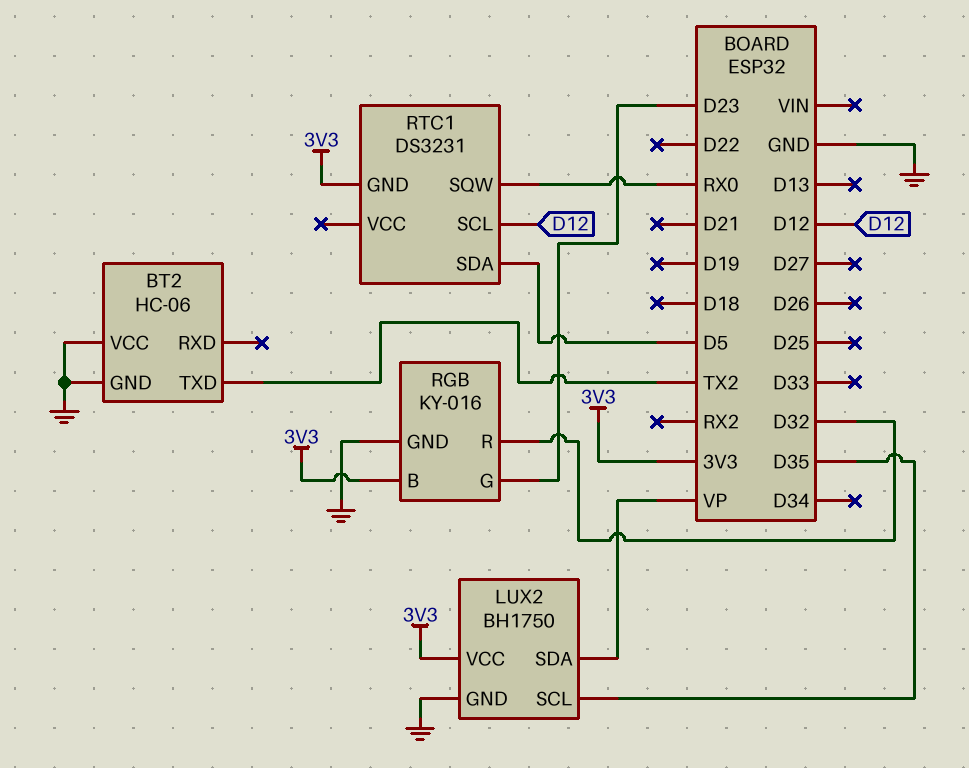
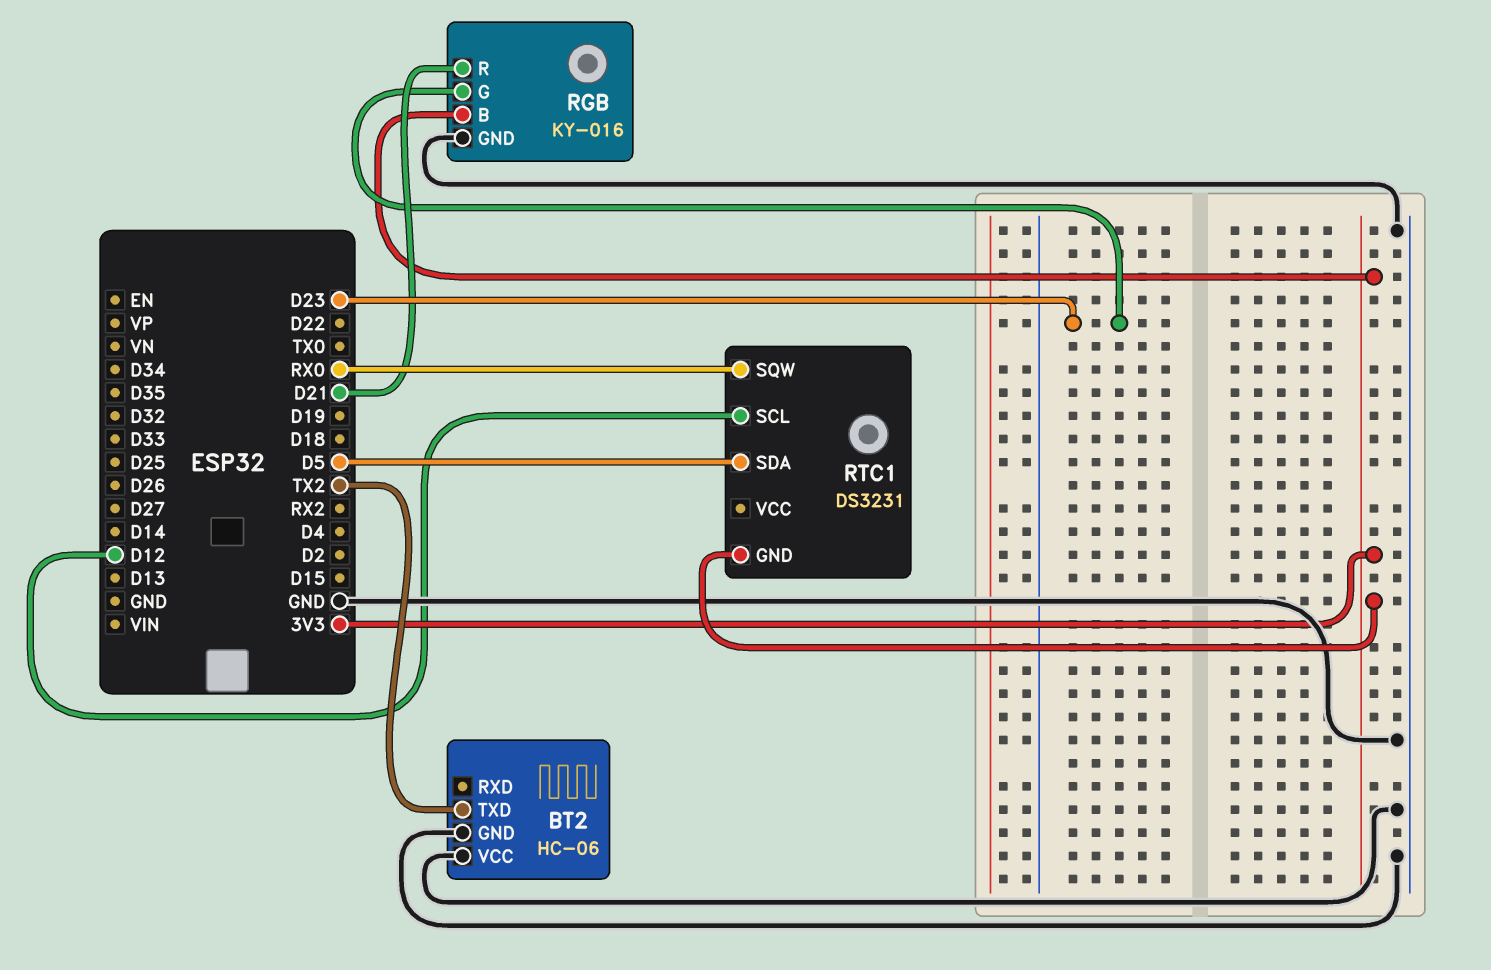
LUX2: BH1750 -> none
LUX2 pin GND: GND -> none
LUX2 pin SCL: D35 -> none
LUX2 pin SDA: VP -> none
LUX2 pin VCC: 3V3 -> none
RGB pin R: D32 -> D21

